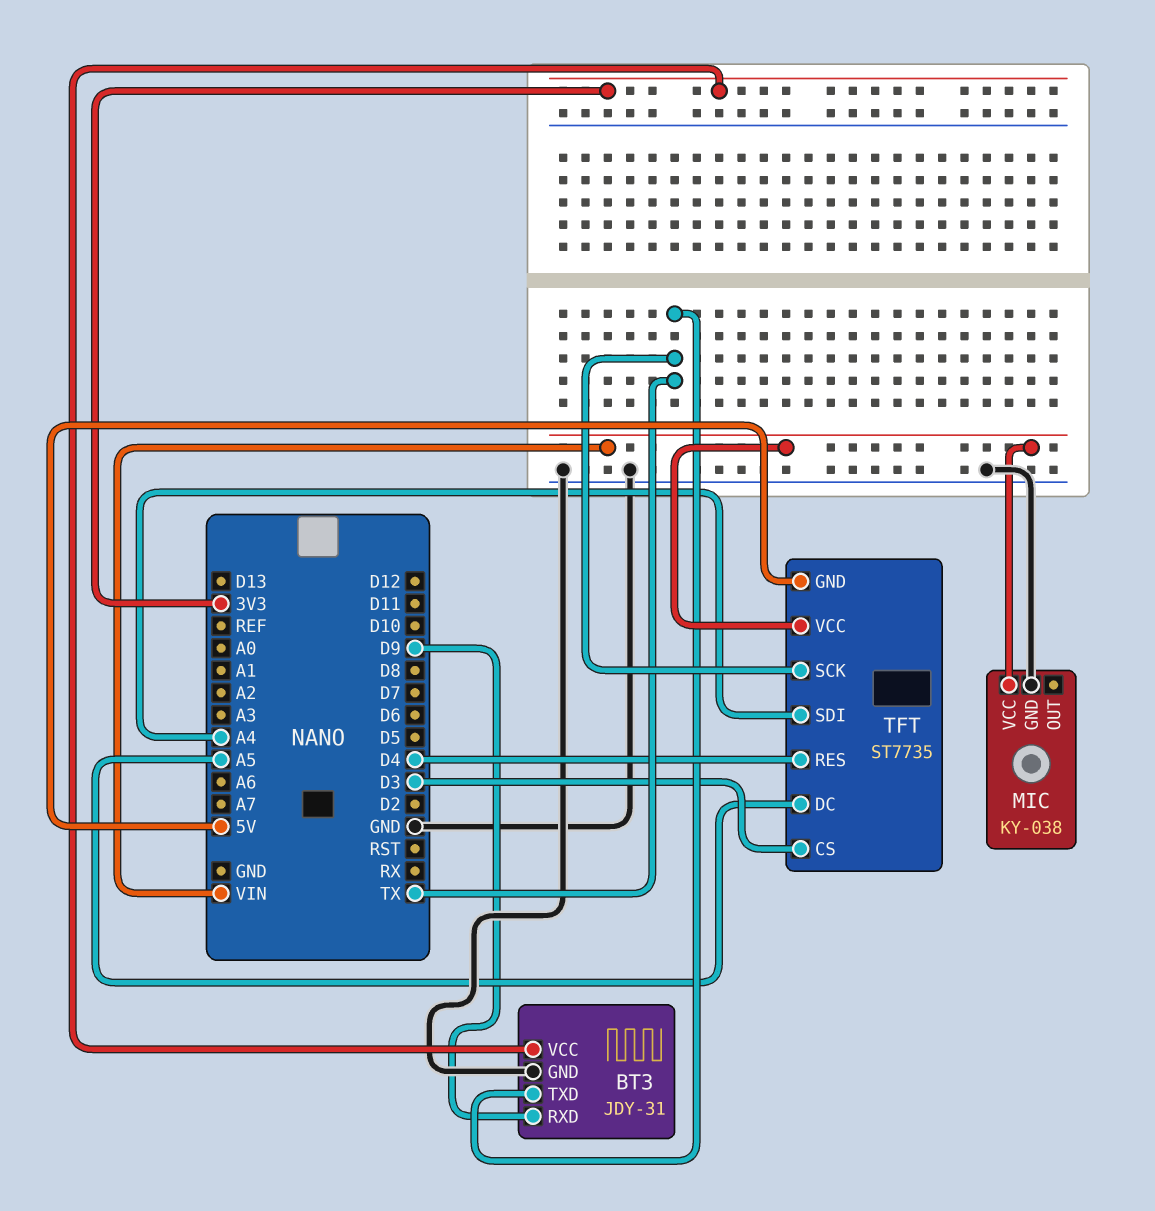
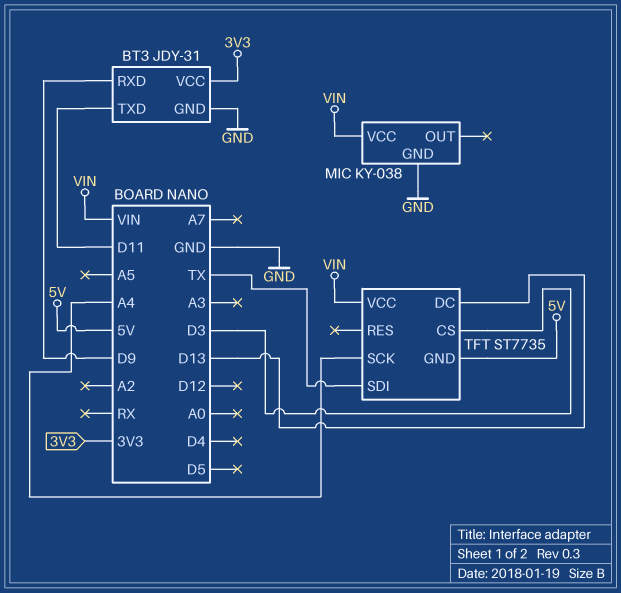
BT3 pin TXD: TX -> D11
TFT pin DC: A5 -> D13
TFT pin RES: D4 -> none
TFT pin SCK: TX -> A4
TFT pin SDI: A4 -> TX

